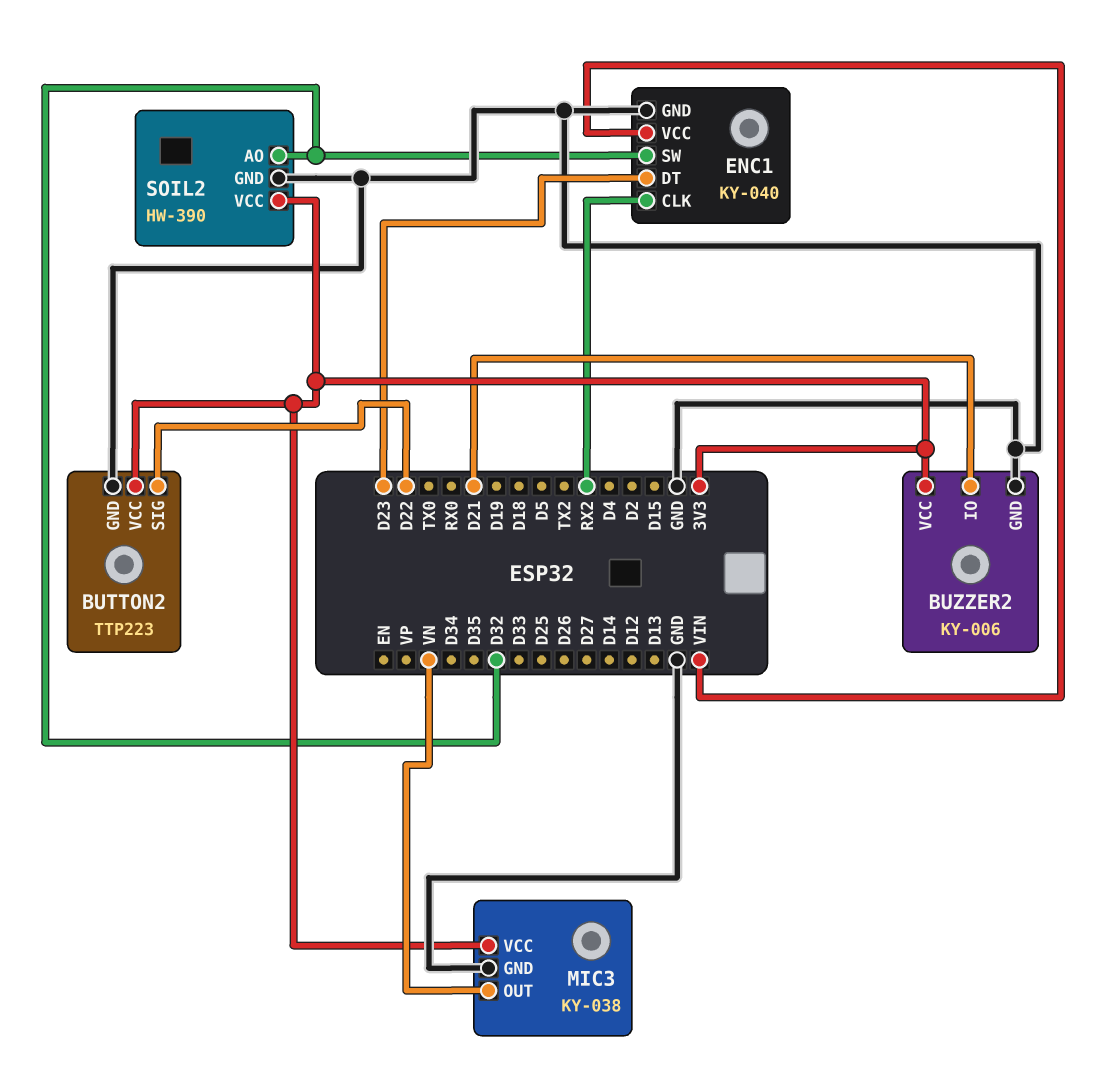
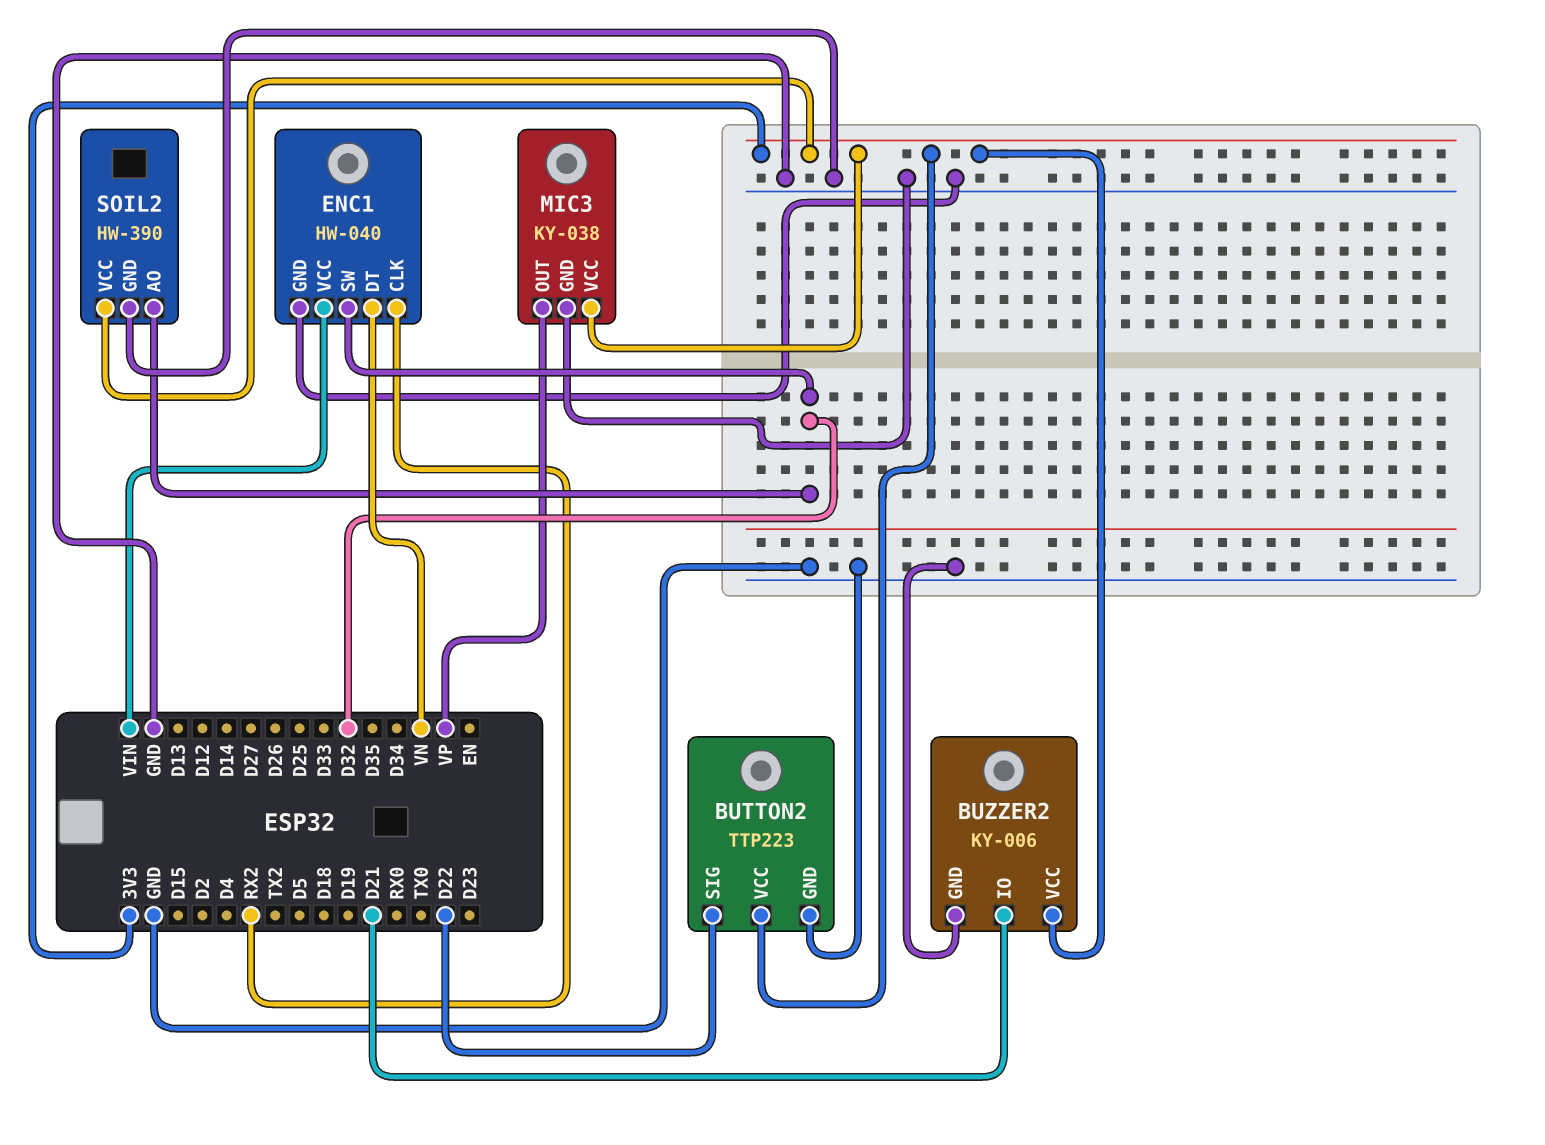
ENC1: KY-040 -> HW-040
ENC1 pin DT: D23 -> VN
MIC3 pin OUT: VN -> VP

